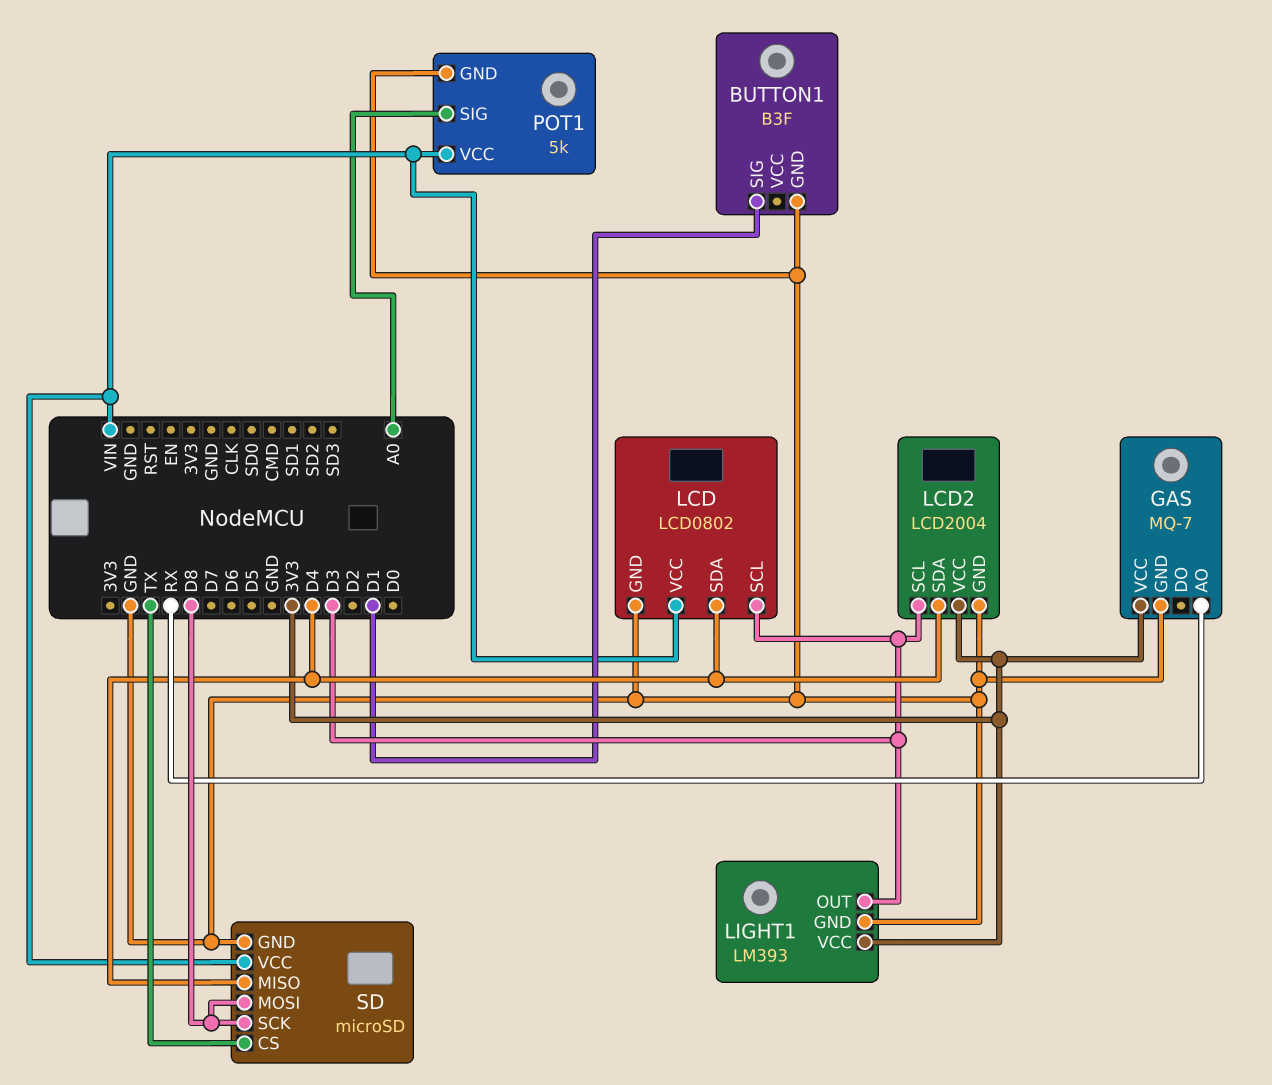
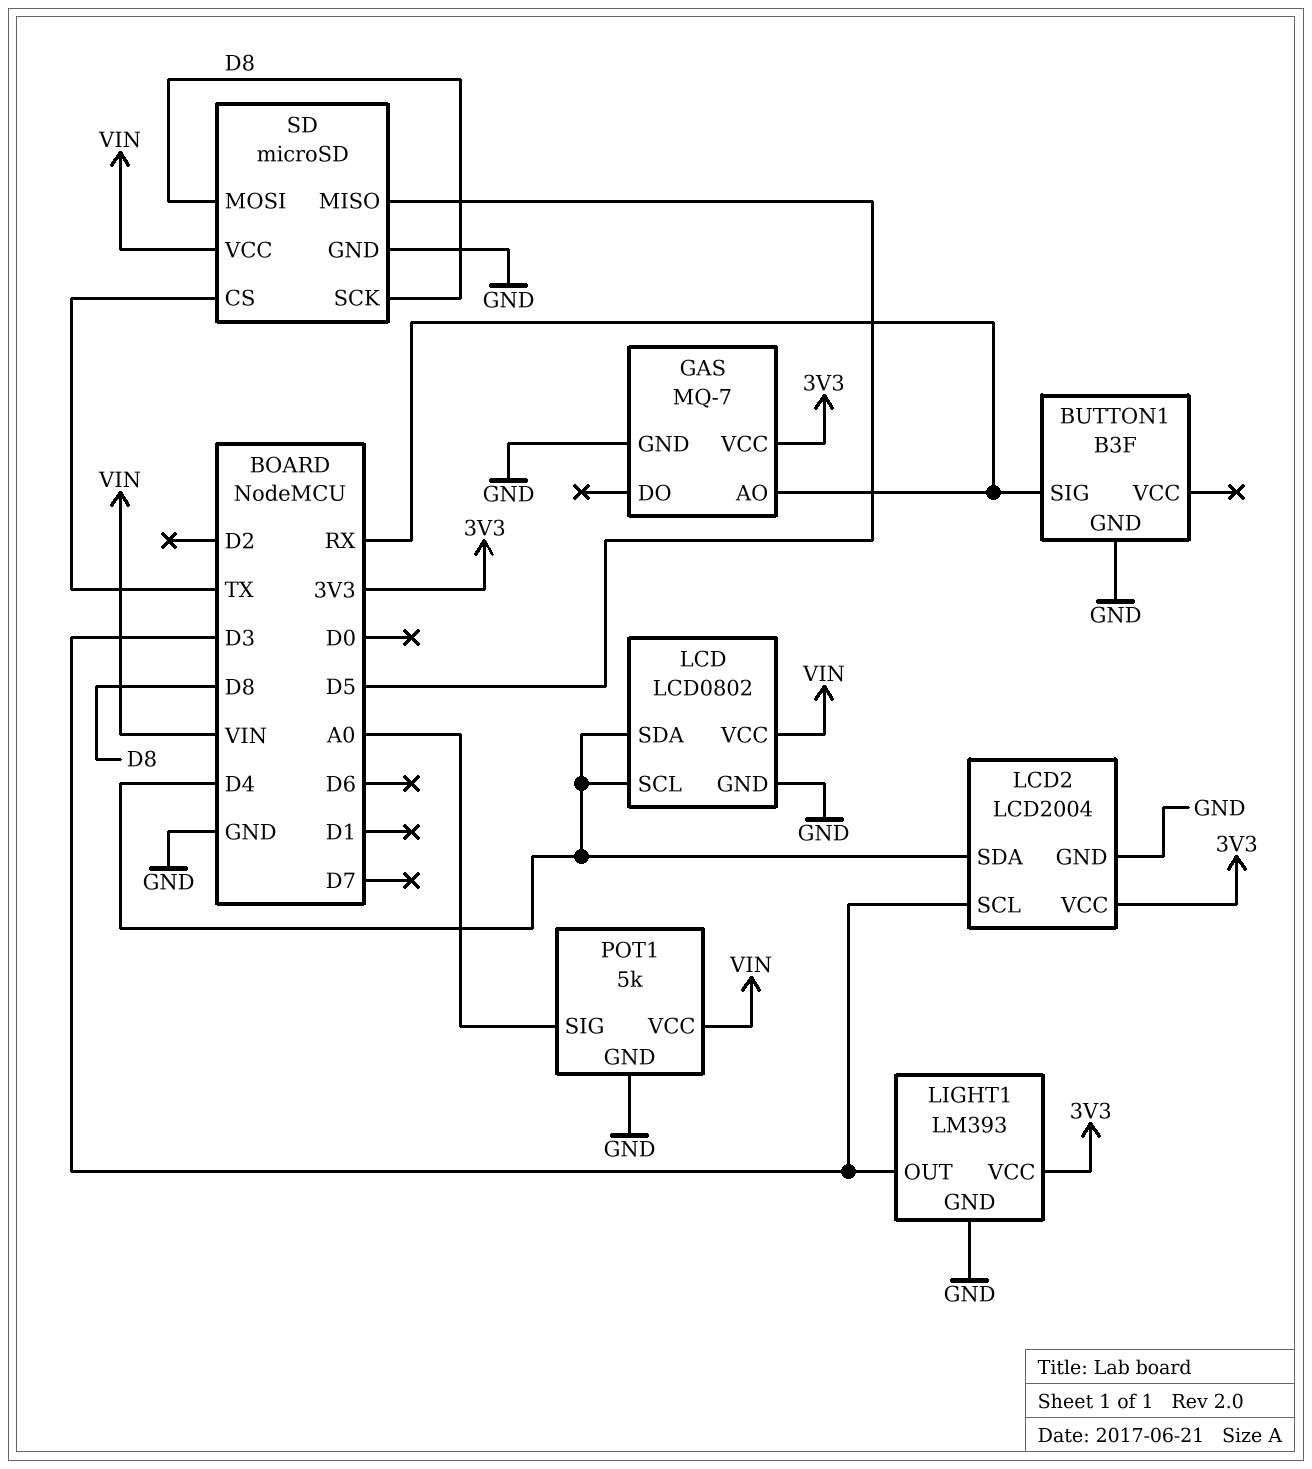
BUTTON1 pin SIG: D1 -> RX
LCD pin SCL: D3 -> D4
SD pin MISO: D4 -> D5

